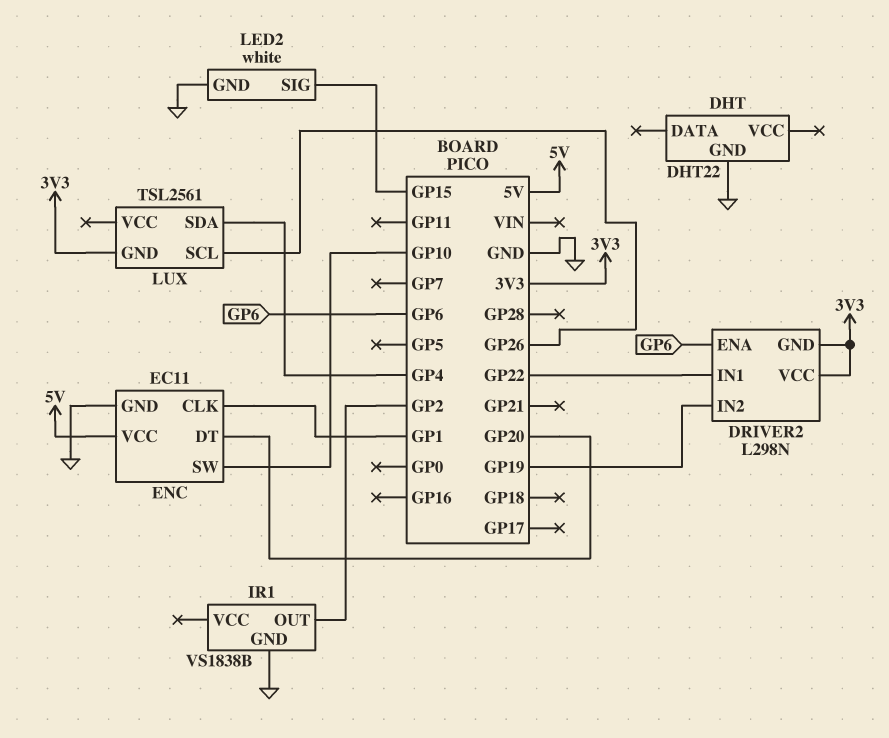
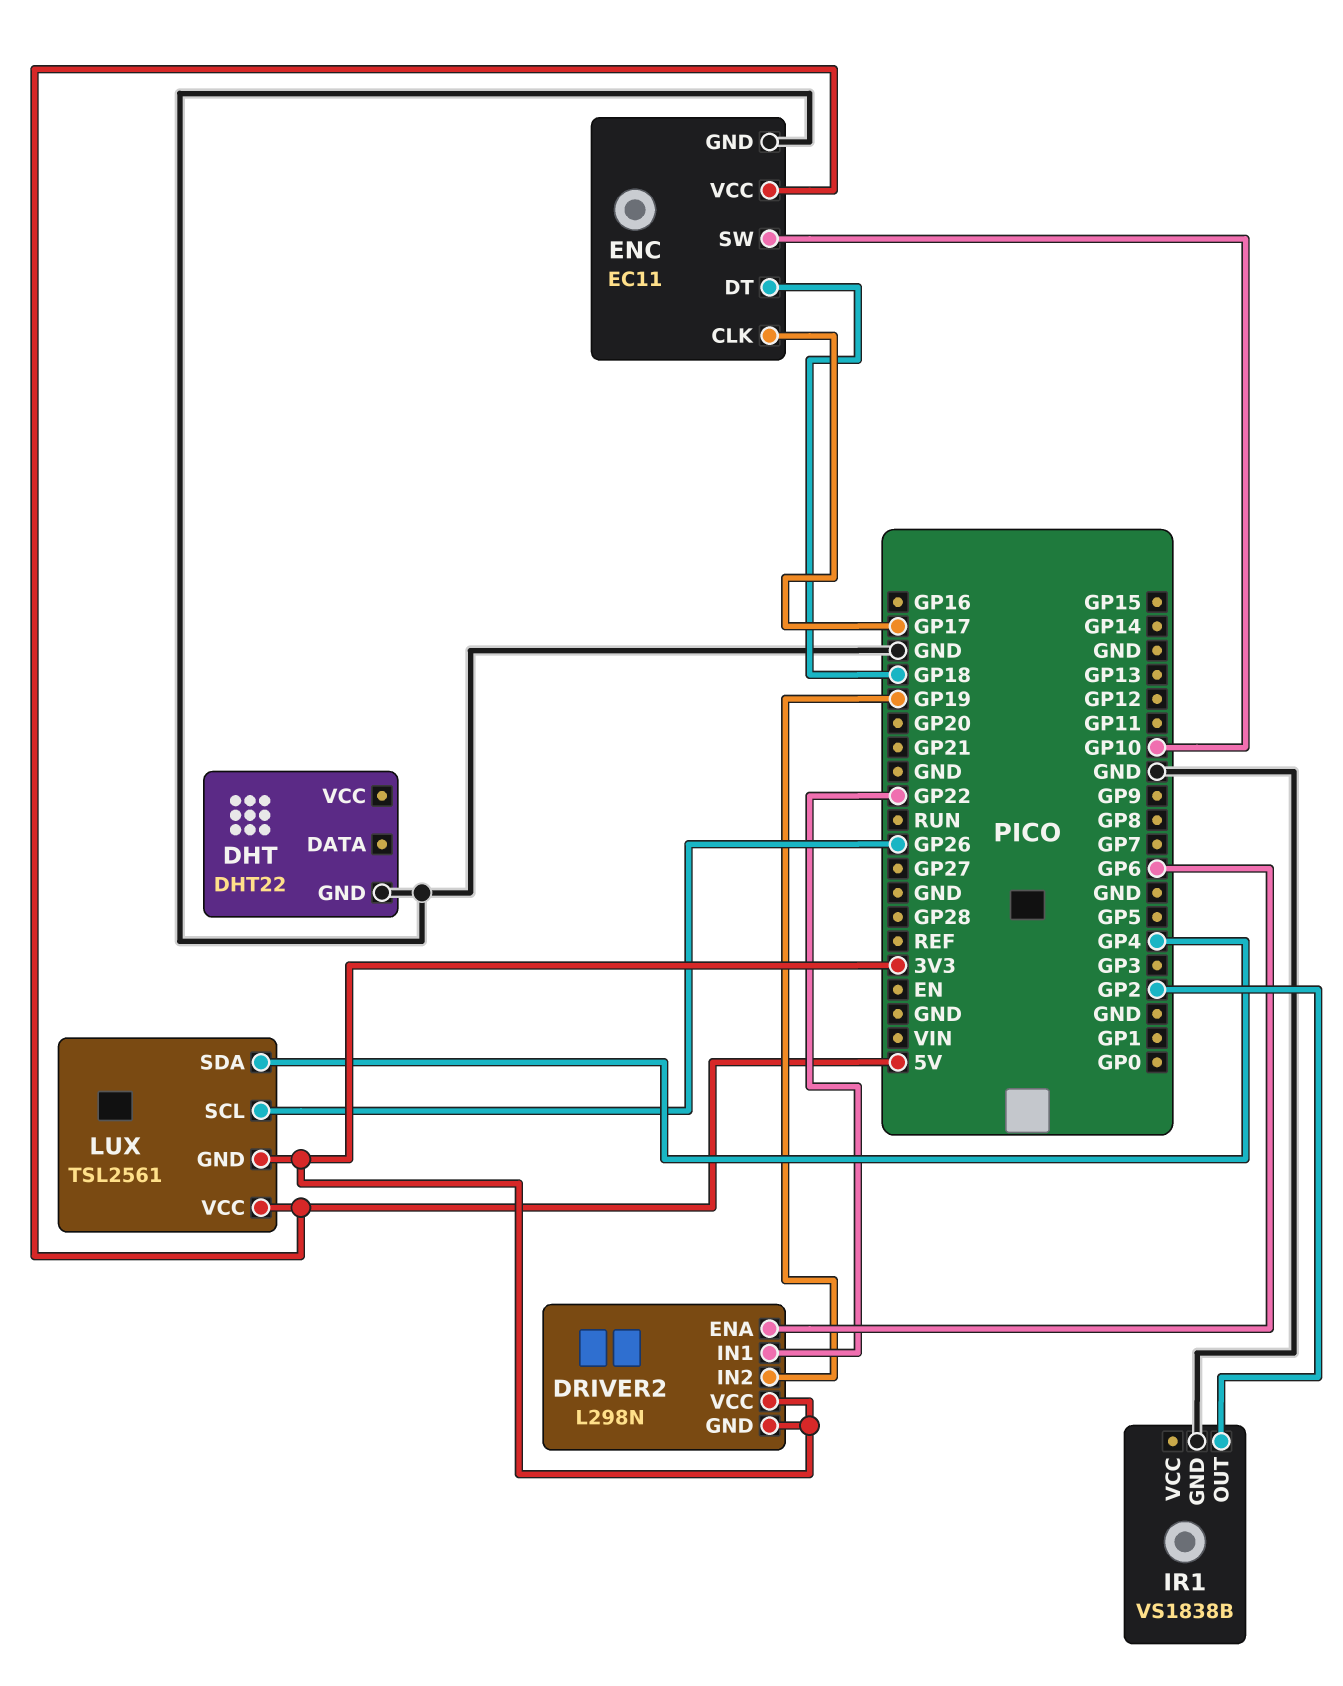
ENC pin CLK: GP1 -> GP17
ENC pin DT: GP20 -> GP18
LED2: white -> none
LED2 pin GND: GND -> none
LED2 pin SIG: GP15 -> none
LUX pin VCC: none -> 5V

